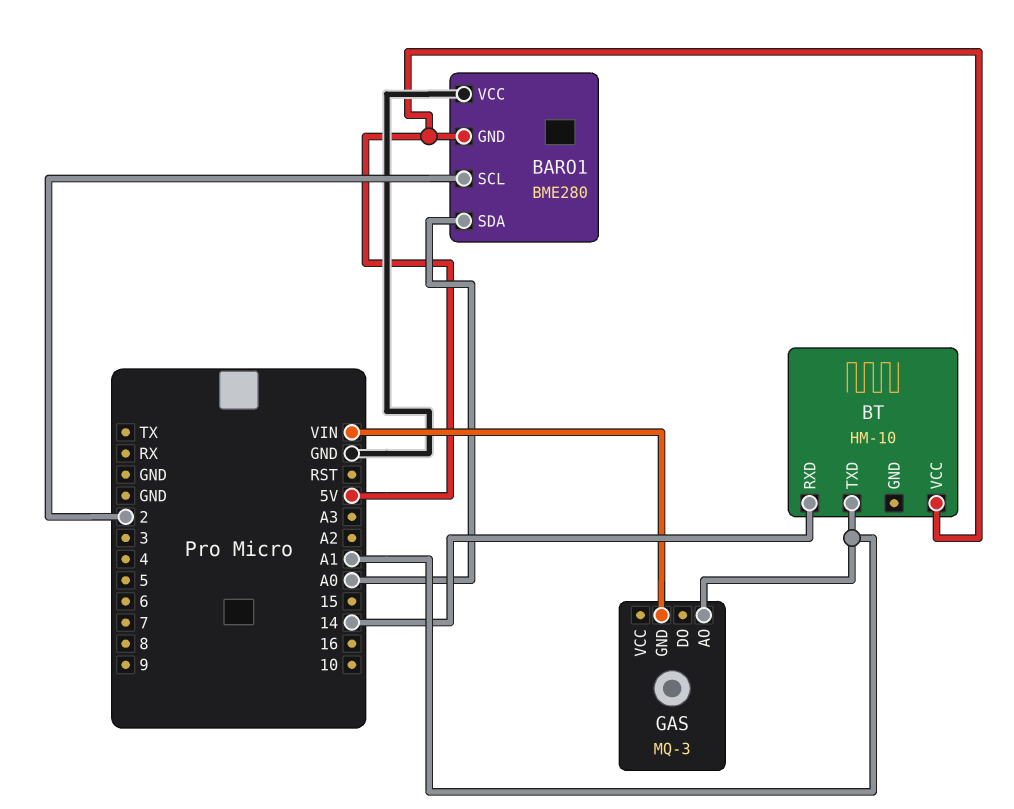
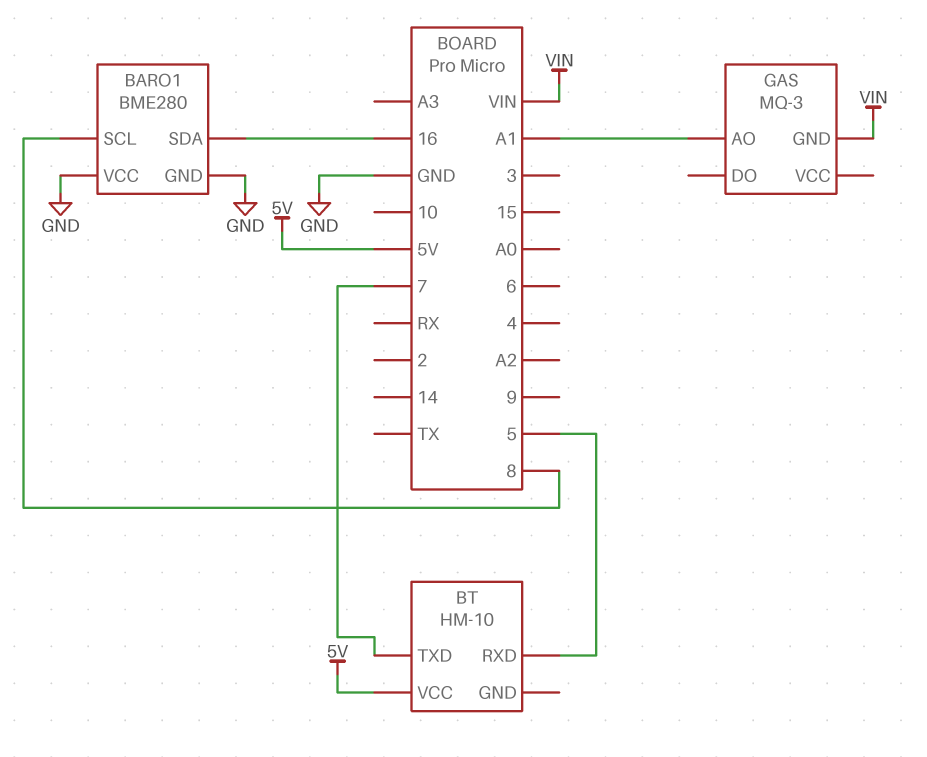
BARO1 pin GND: 5V -> GND
BARO1 pin SCL: 2 -> 8
BARO1 pin SDA: A0 -> 16
BT pin RXD: 14 -> 5
BT pin TXD: A1 -> 7

